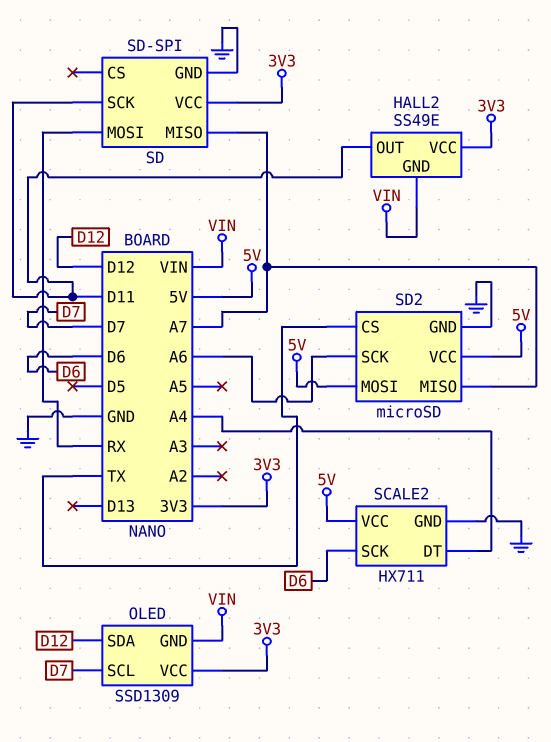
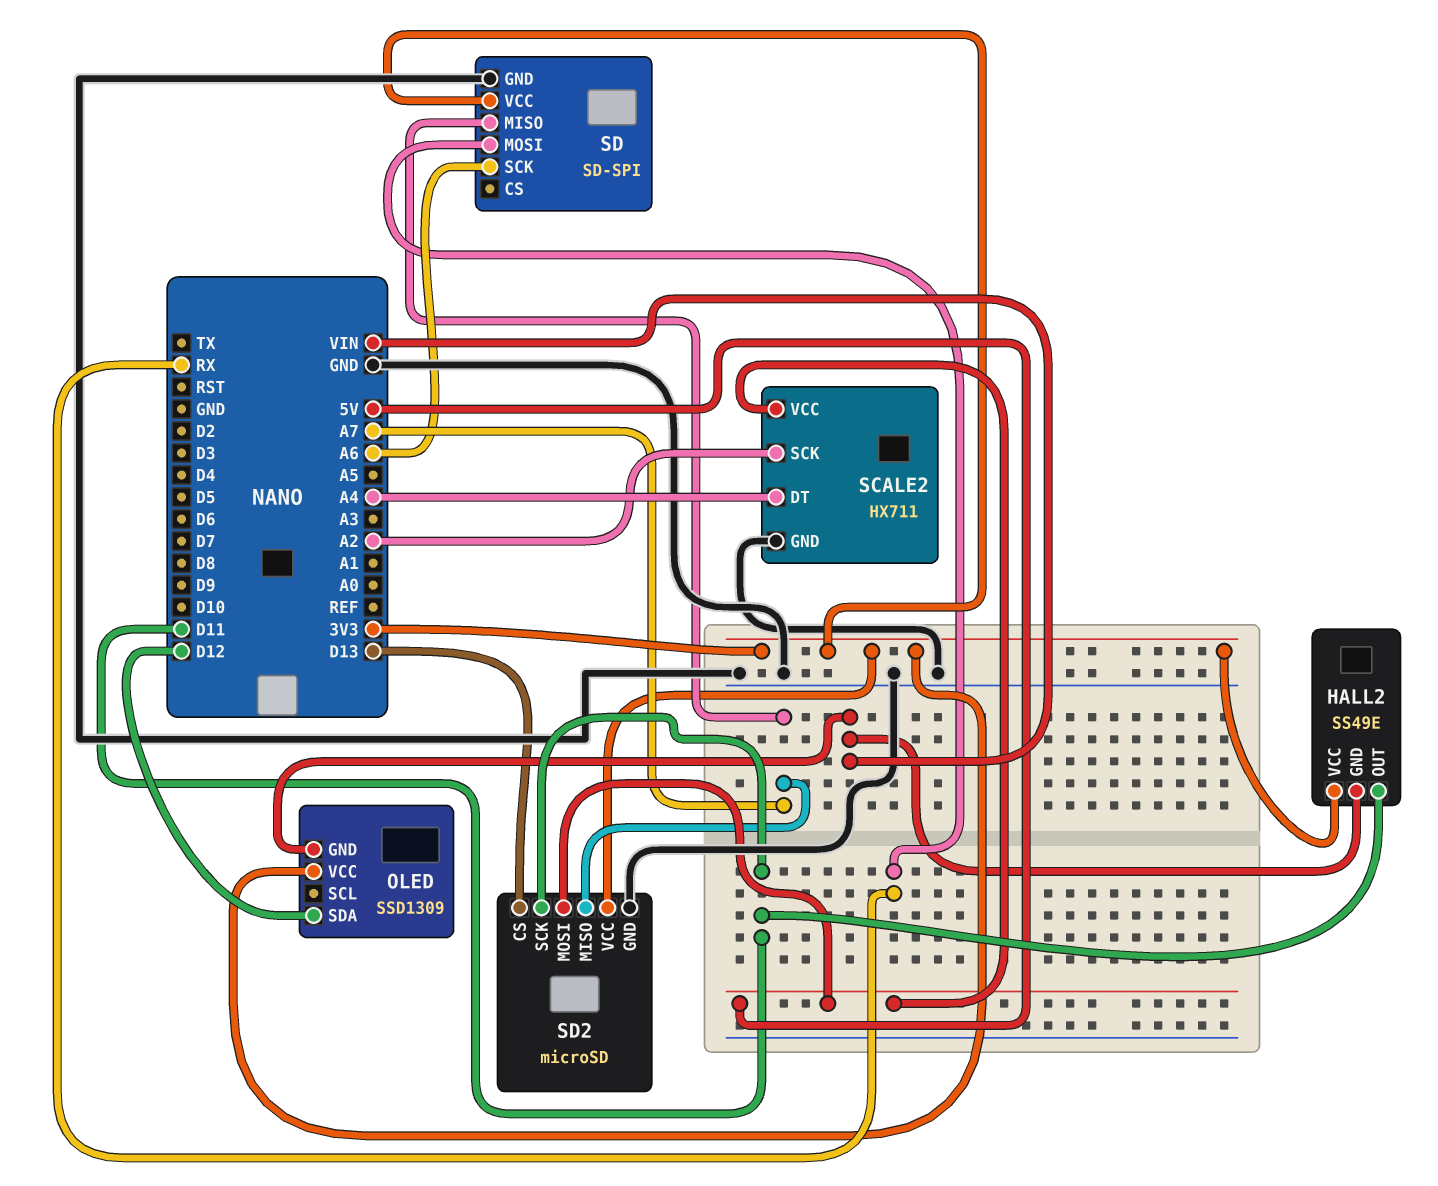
OLED pin SCL: D7 -> none
SCALE2 pin SCK: D6 -> A2
SD pin SCK: D11 -> A6
SD2 pin CS: TX -> D13
SD2 pin SCK: A6 -> D11
SD2 pin VCC: 5V -> 3V3

